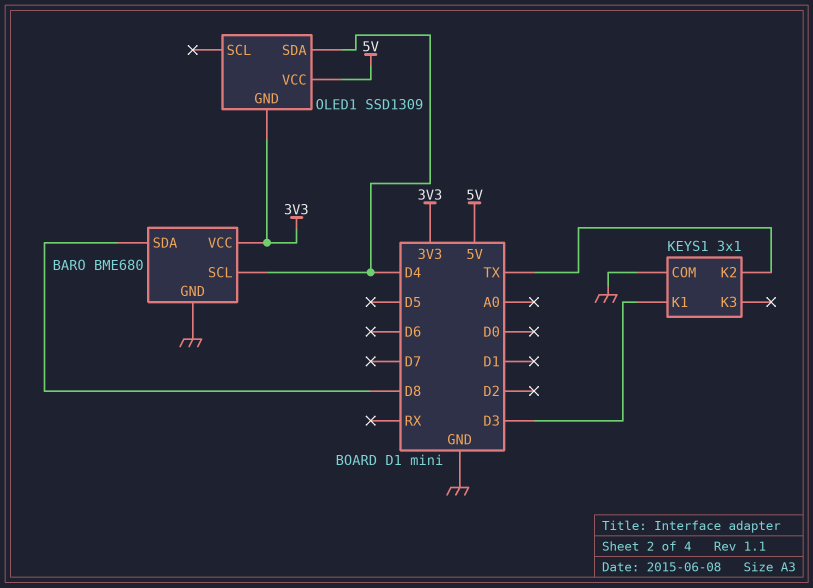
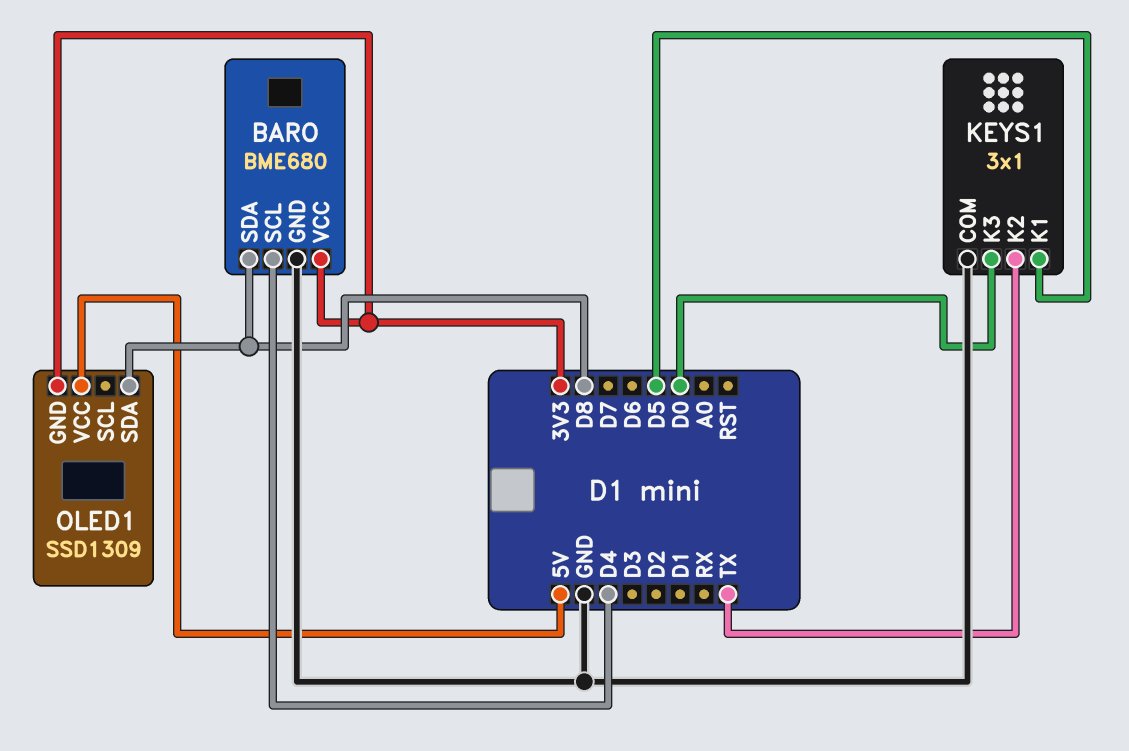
KEYS1 pin K1: D3 -> D5
KEYS1 pin K3: none -> D0
OLED1 pin SDA: D4 -> D8

